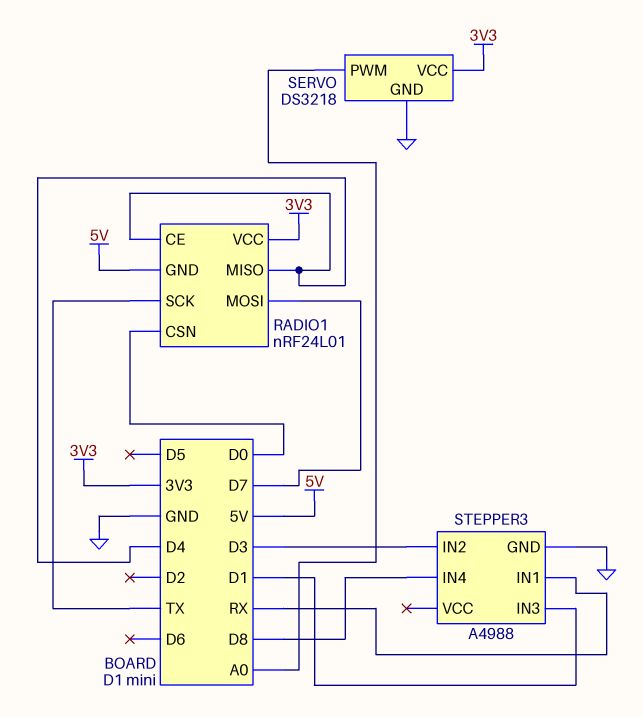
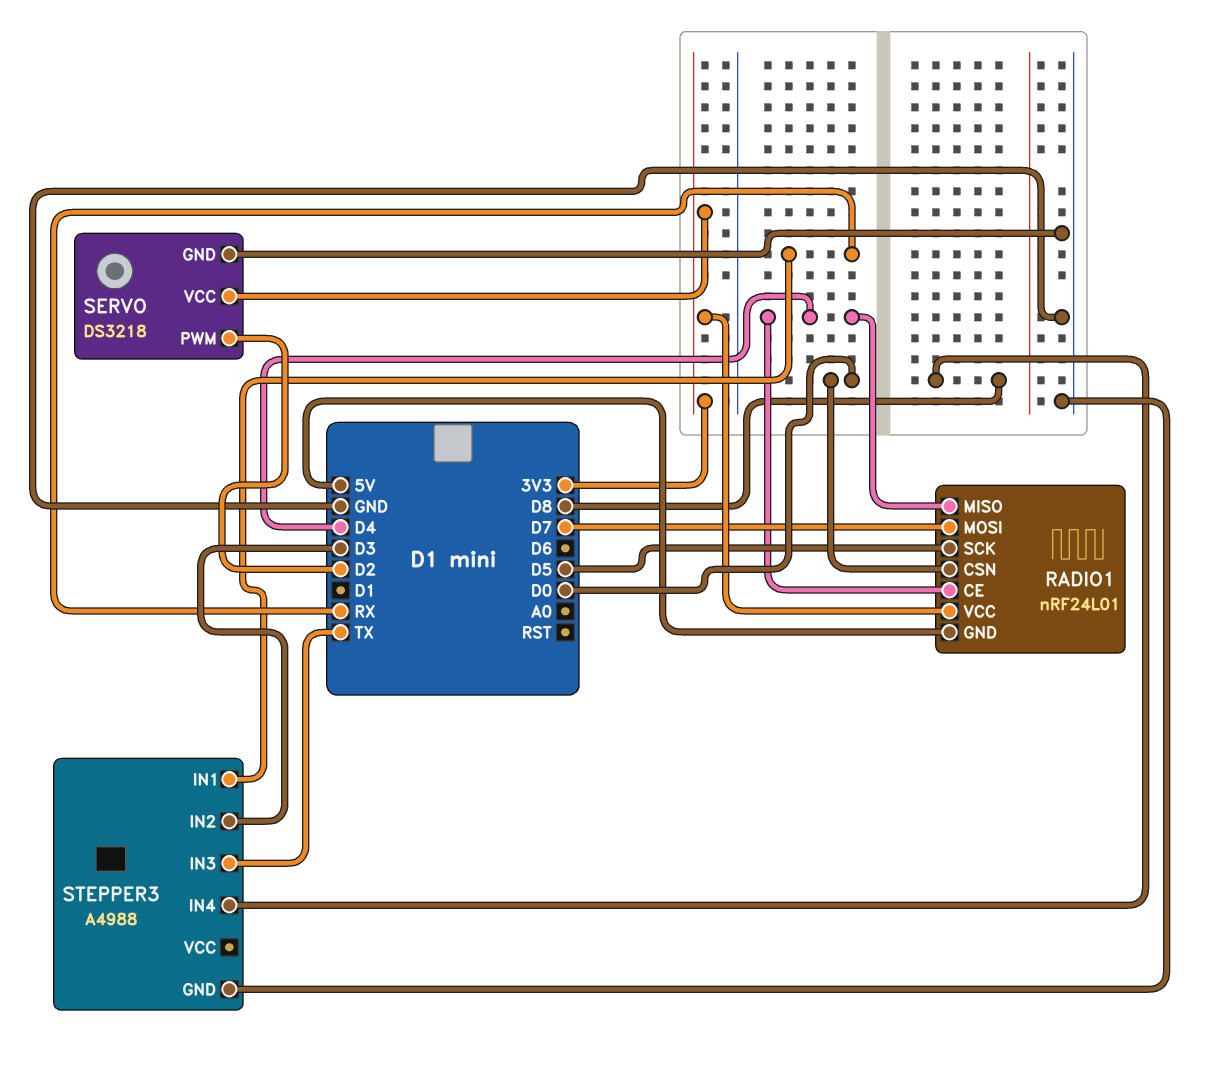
RADIO1 pin SCK: TX -> D5
SERVO pin PWM: A0 -> D2
STEPPER3 pin IN3: D1 -> TX

